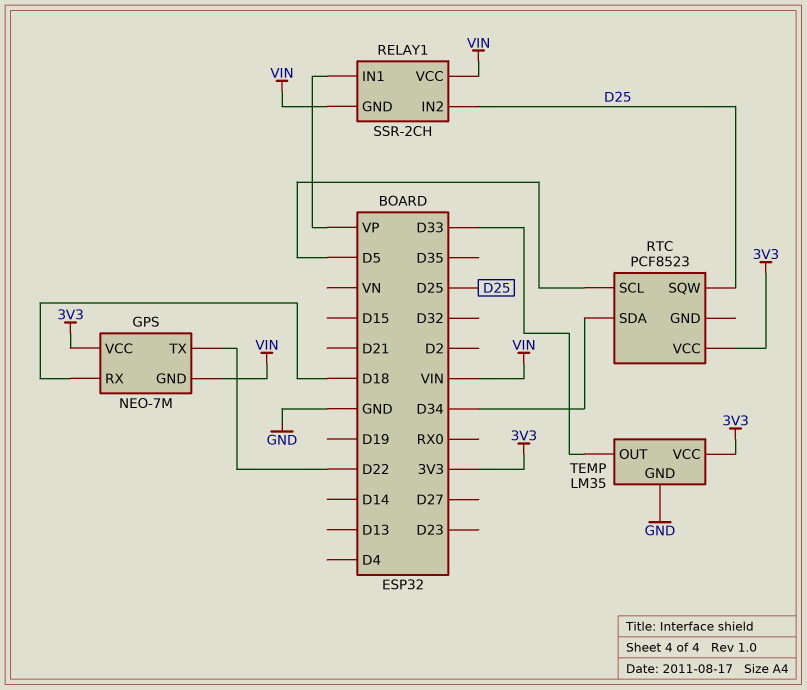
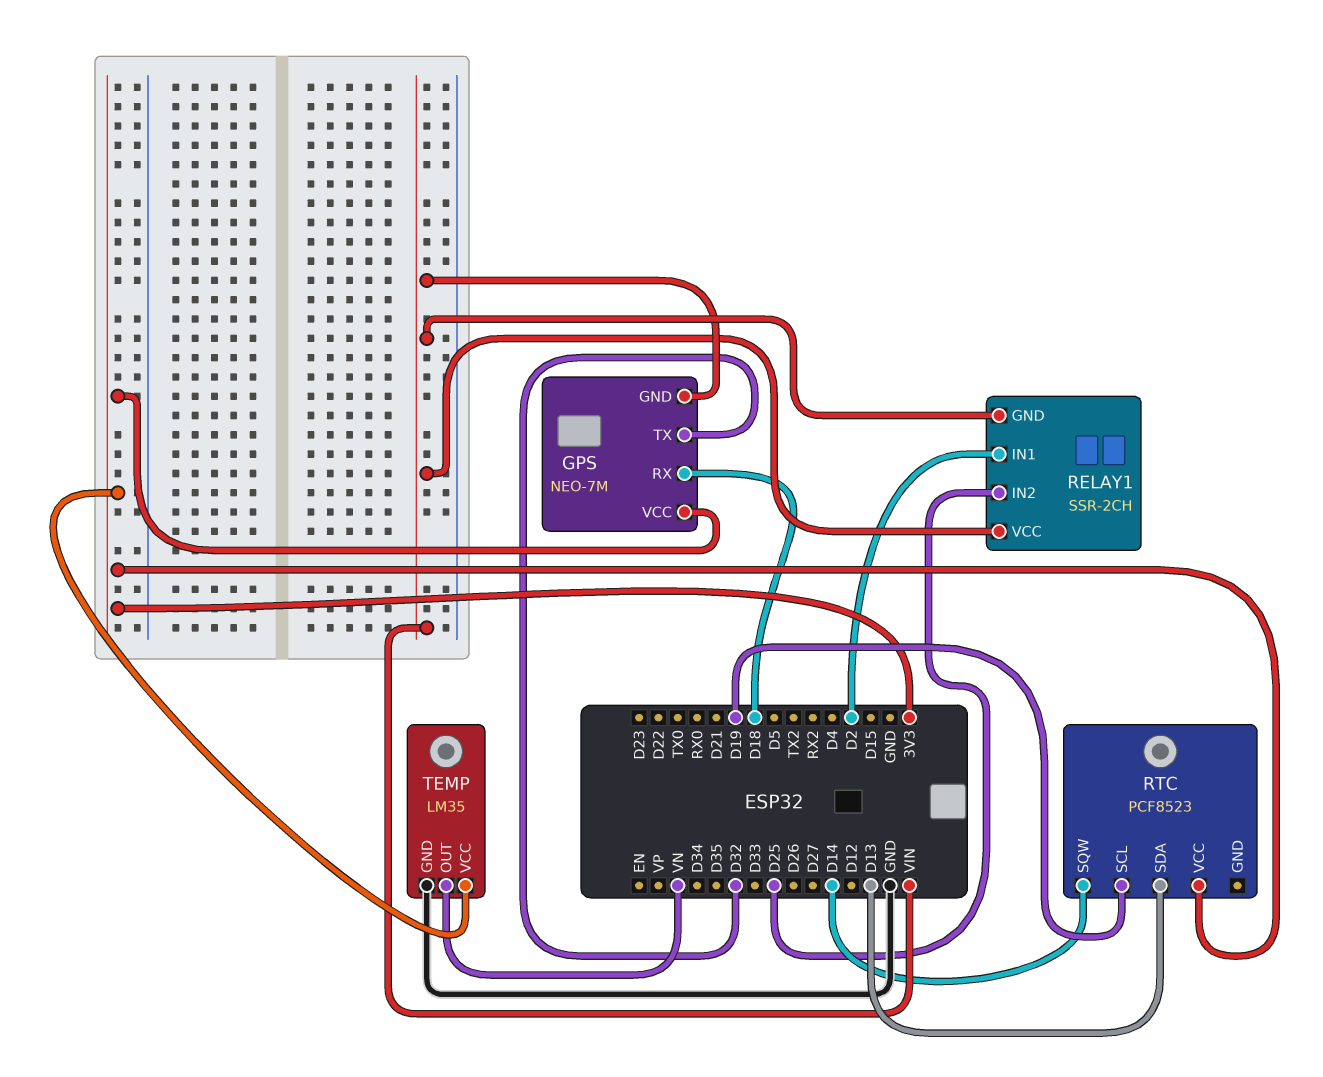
GPS pin TX: D22 -> D32
RELAY1 pin IN1: VP -> D2
RTC pin SCL: D5 -> D19
RTC pin SDA: D34 -> D13
RTC pin SQW: D25 -> D14
TEMP pin OUT: D33 -> VN

